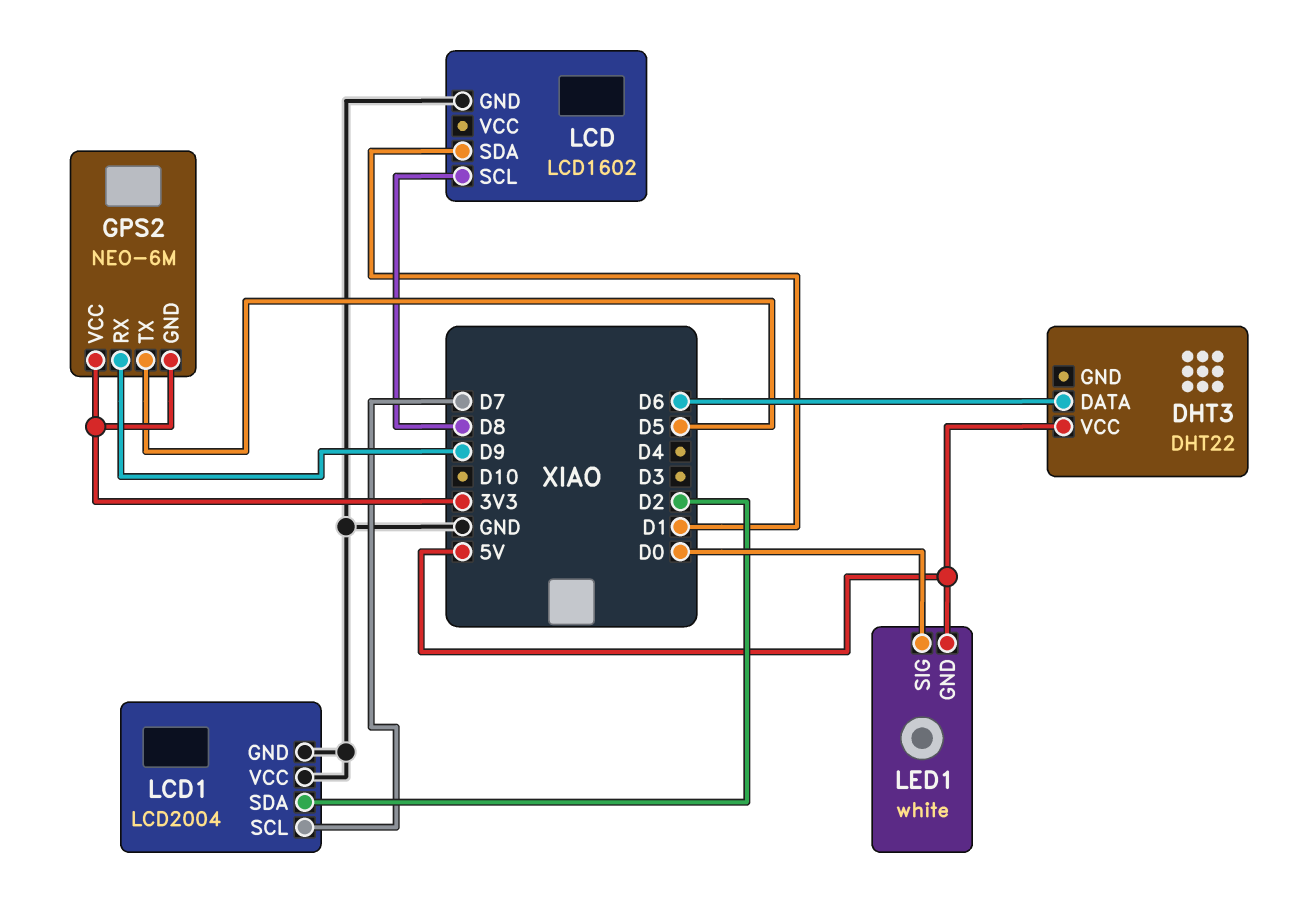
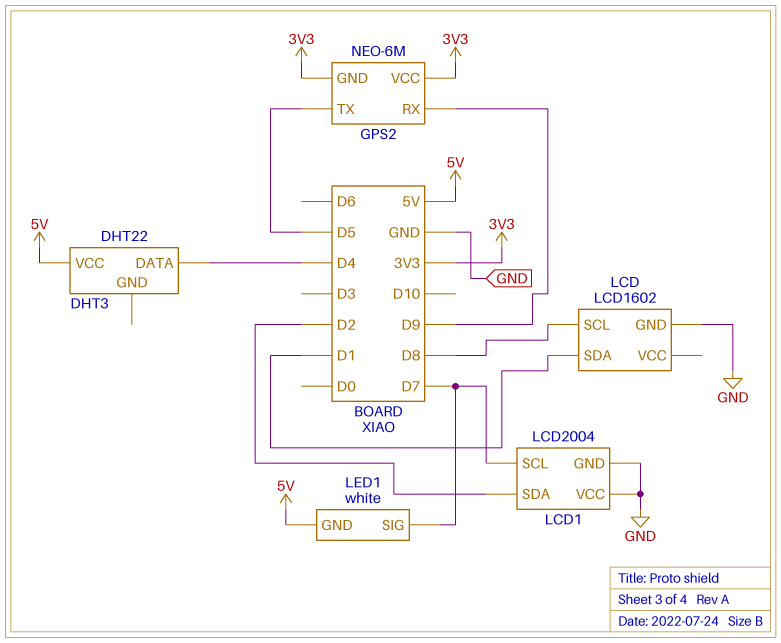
DHT3 pin DATA: D6 -> D4
LED1 pin SIG: D0 -> D7

